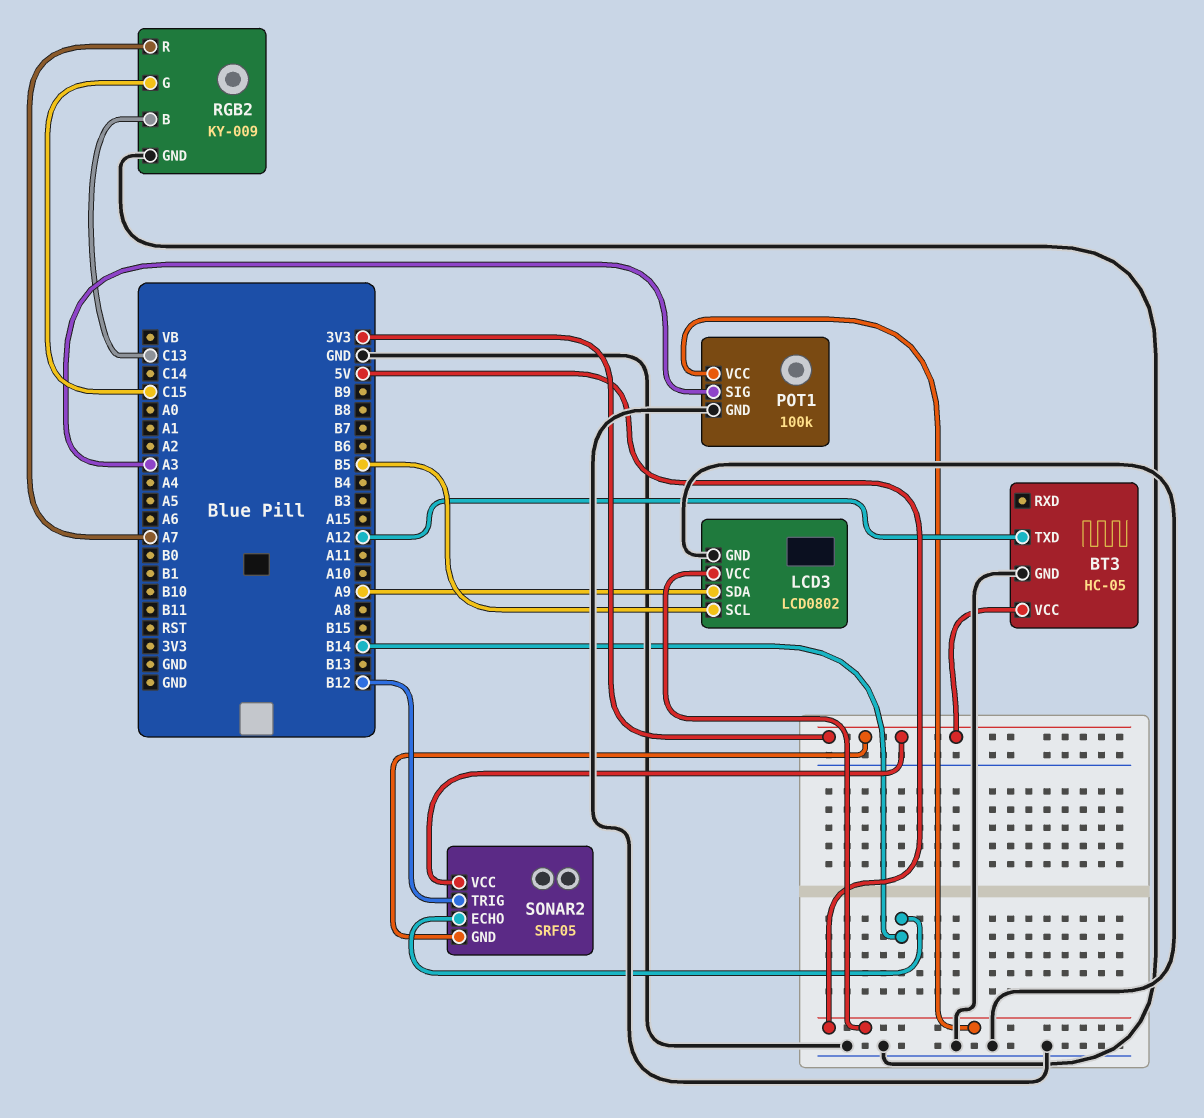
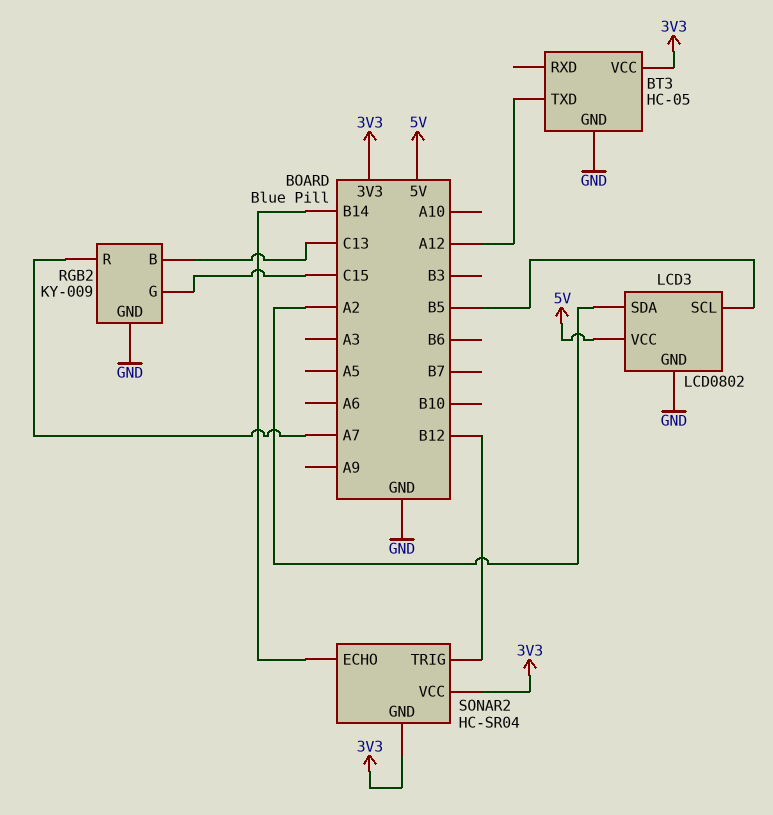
LCD3 pin SDA: A9 -> A2
POT1: 100k -> none
POT1 pin GND: GND -> none
POT1 pin SIG: A3 -> none
POT1 pin VCC: 5V -> none
SONAR2: SRF05 -> HC-SR04

